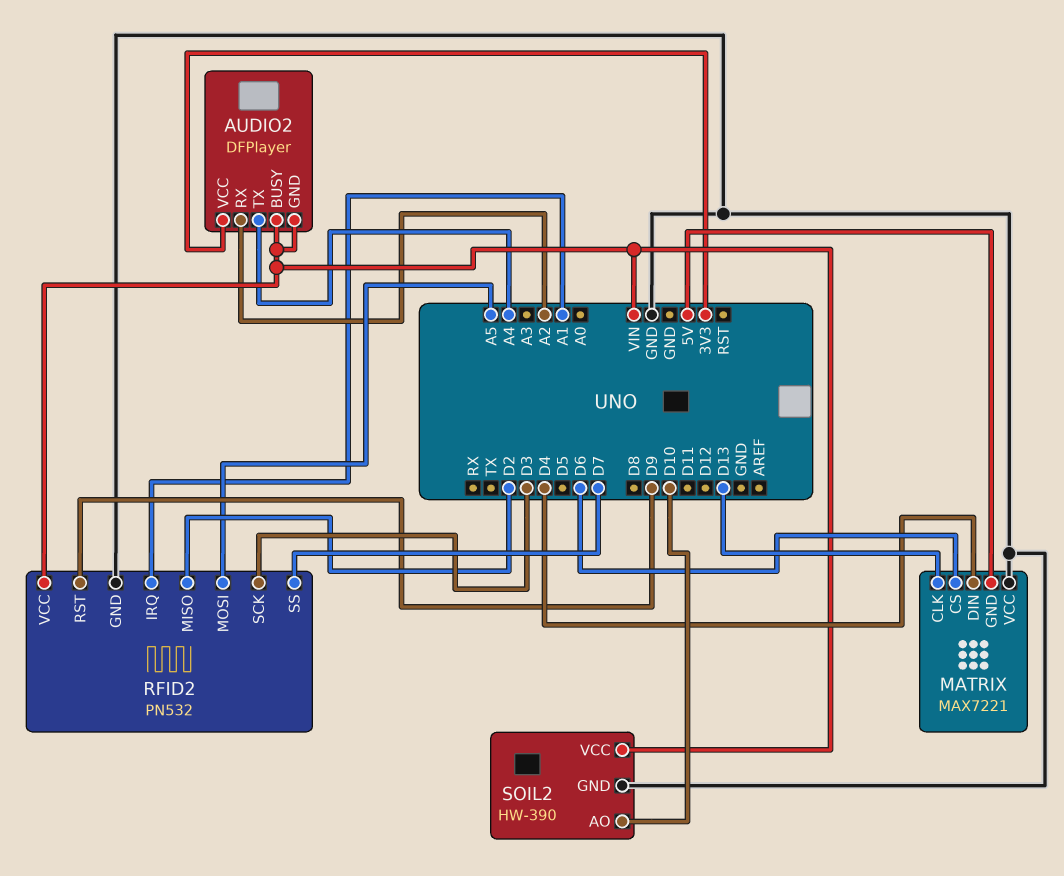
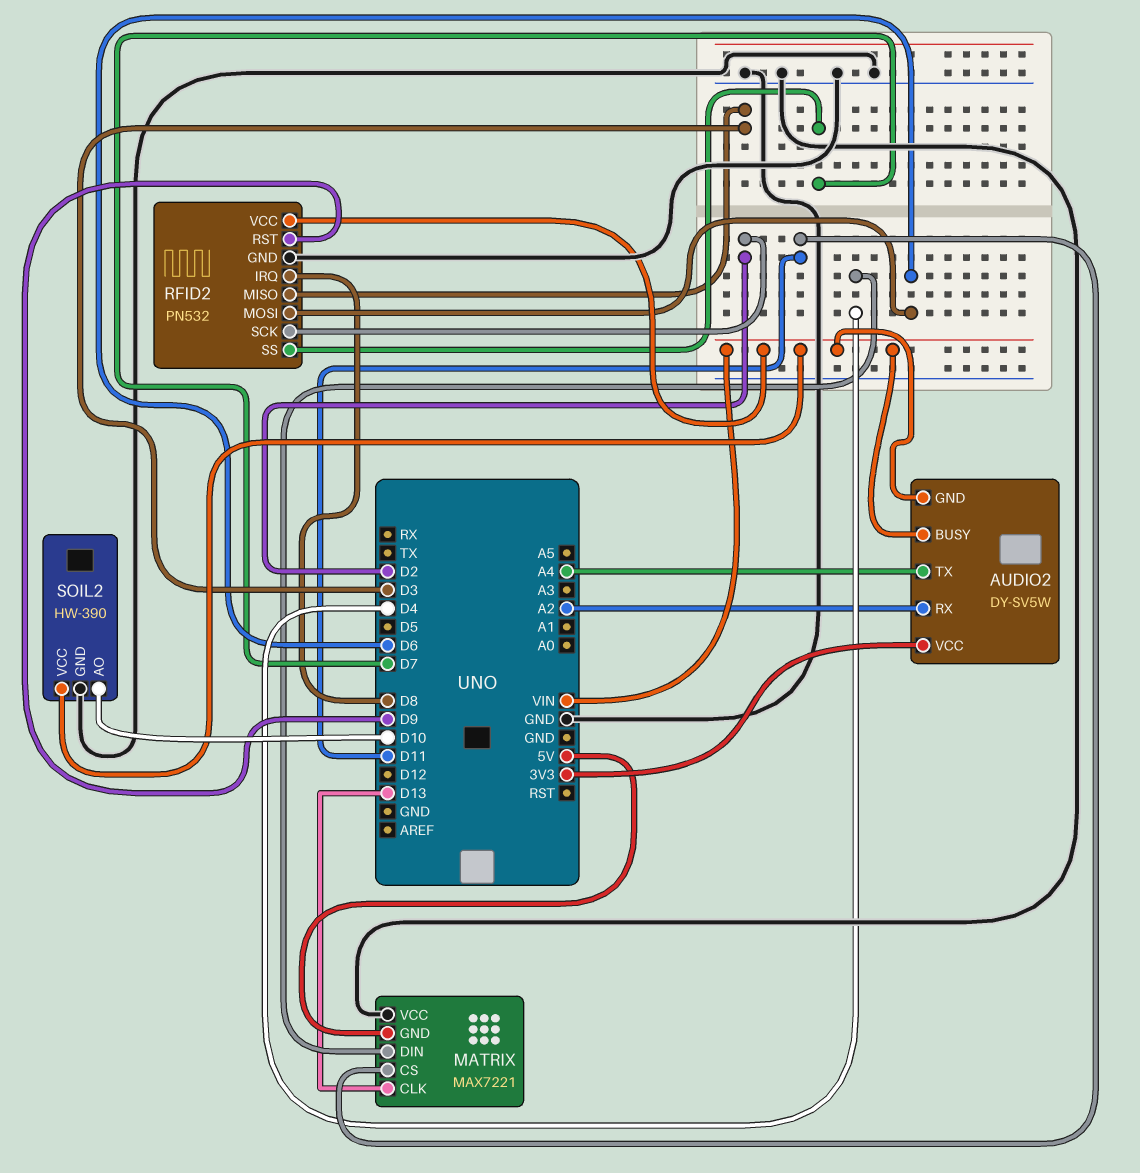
AUDIO2: DFPlayer -> DY-SV5W
MATRIX pin CS: D6 -> D11
RFID2 pin IRQ: A1 -> D8
RFID2 pin MISO: D2 -> D3
RFID2 pin MOSI: A5 -> D6
RFID2 pin SCK: D3 -> D2

